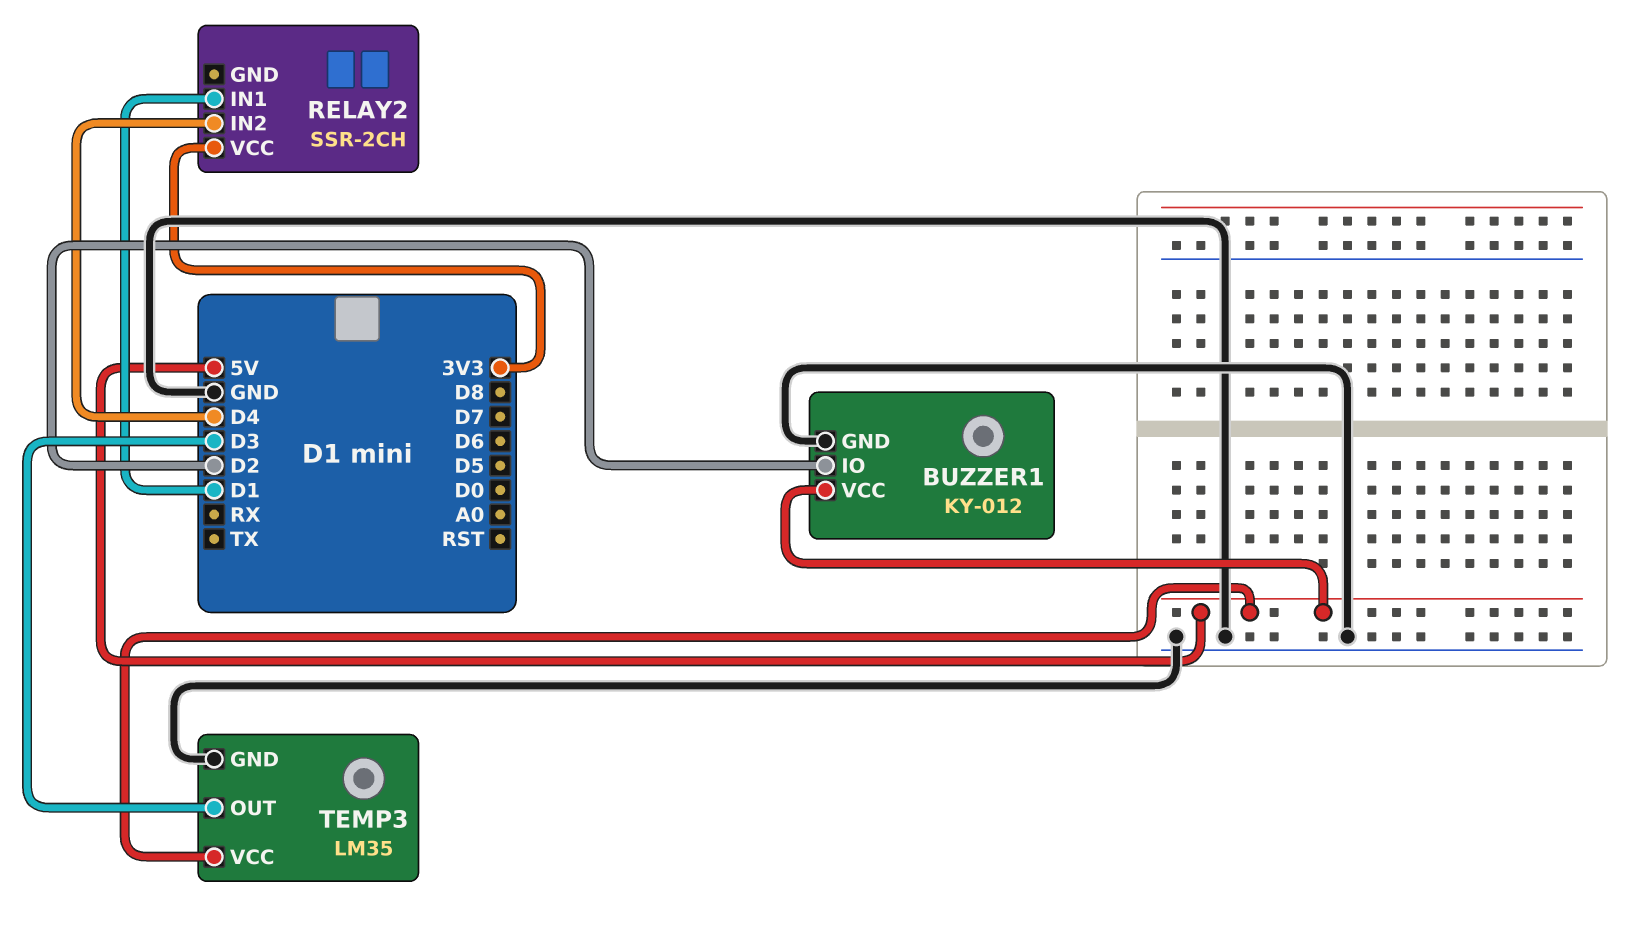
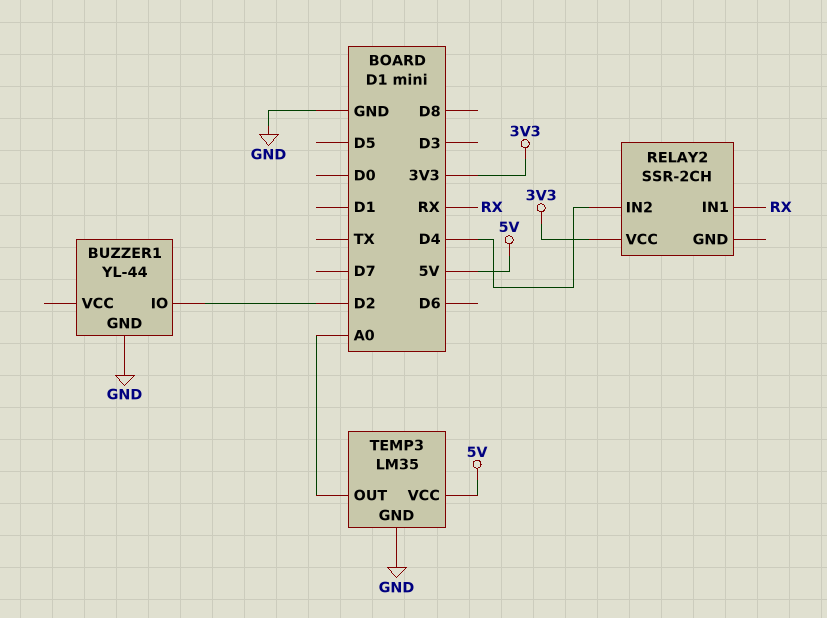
BUZZER1: KY-012 -> YL-44
BUZZER1 pin VCC: 5V -> none
RELAY2 pin IN1: D1 -> RX
TEMP3 pin OUT: D3 -> A0

